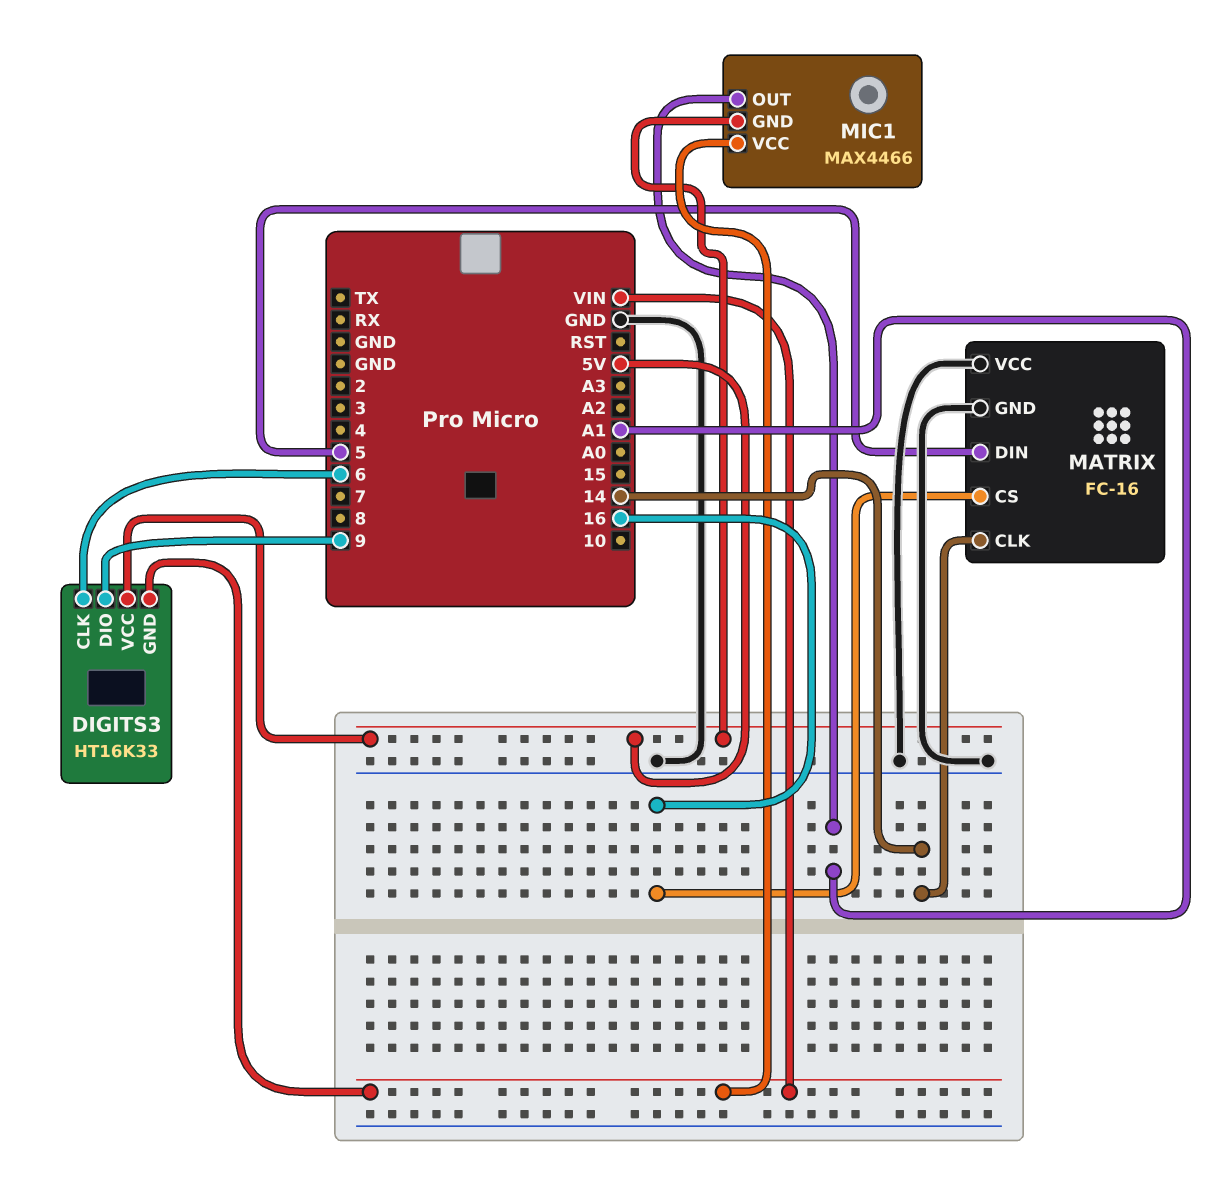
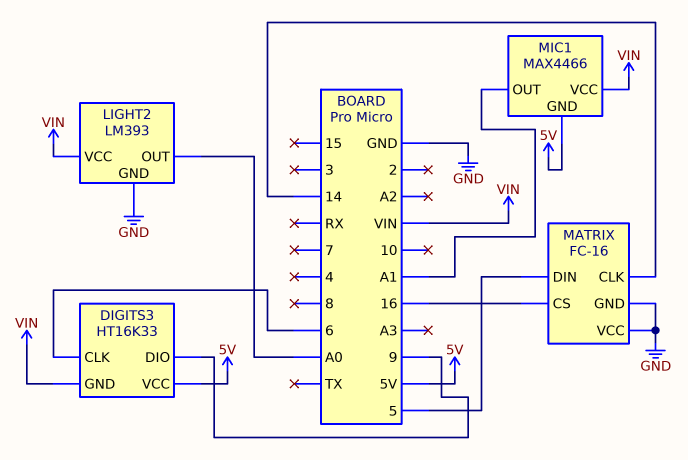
LIGHT2: none -> LM393
LIGHT2 pin GND: none -> GND
LIGHT2 pin OUT: none -> A0
LIGHT2 pin VCC: none -> VIN

